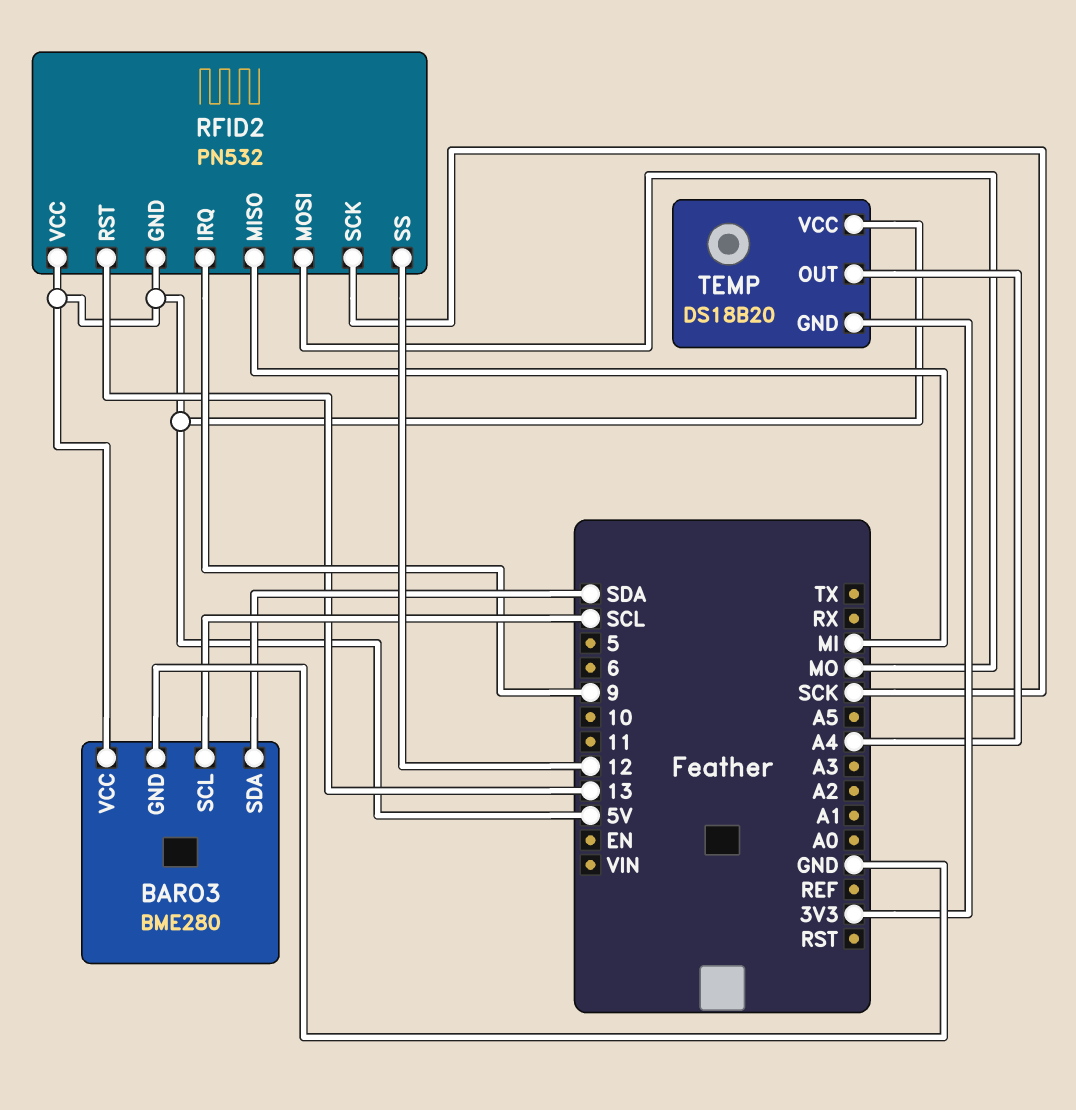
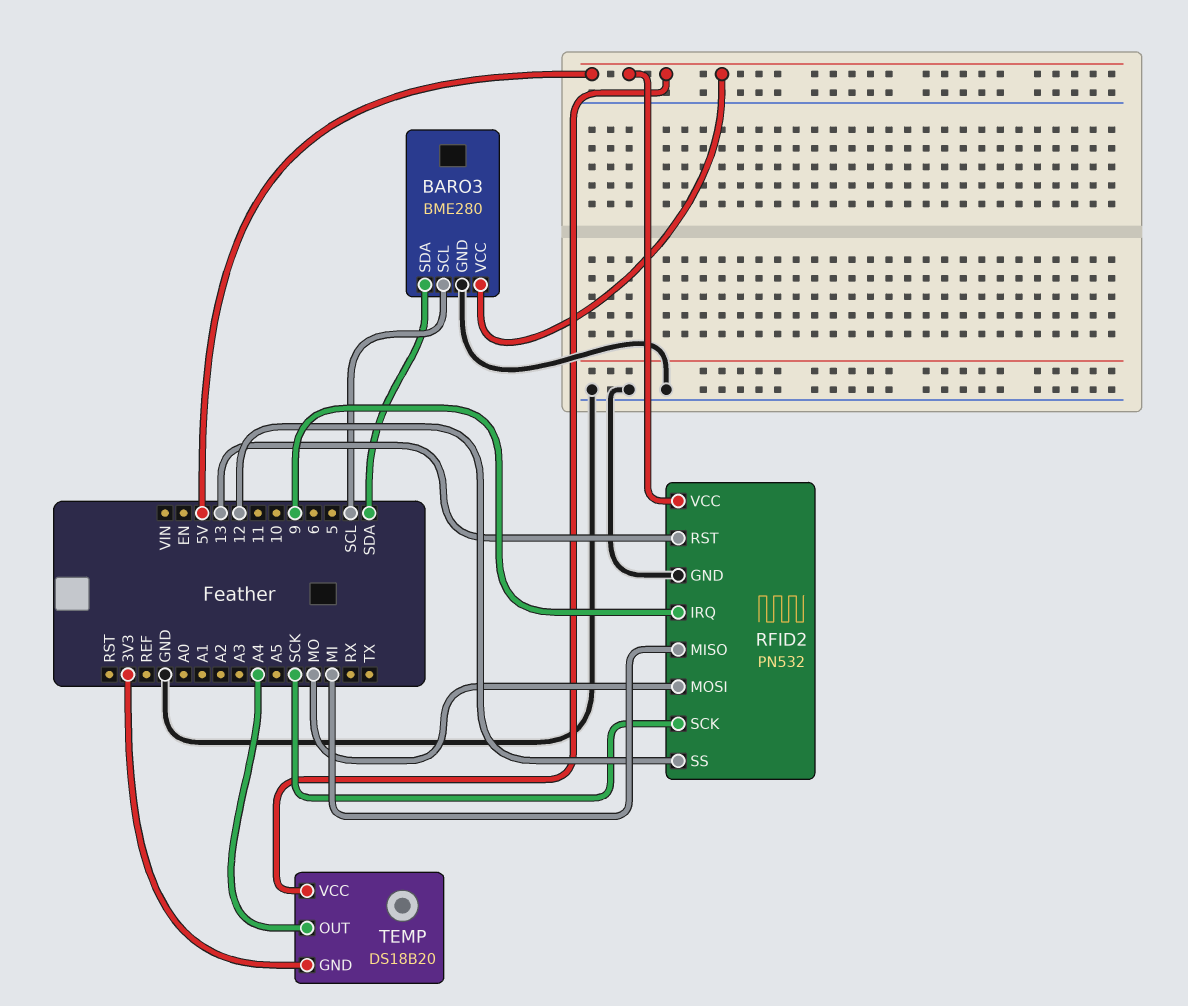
RFID2 pin GND: 5V -> GND

